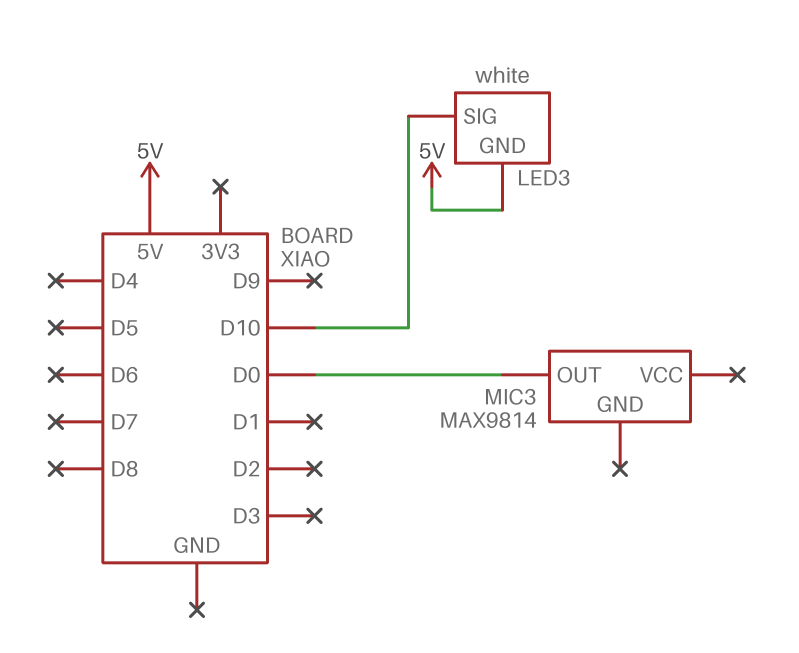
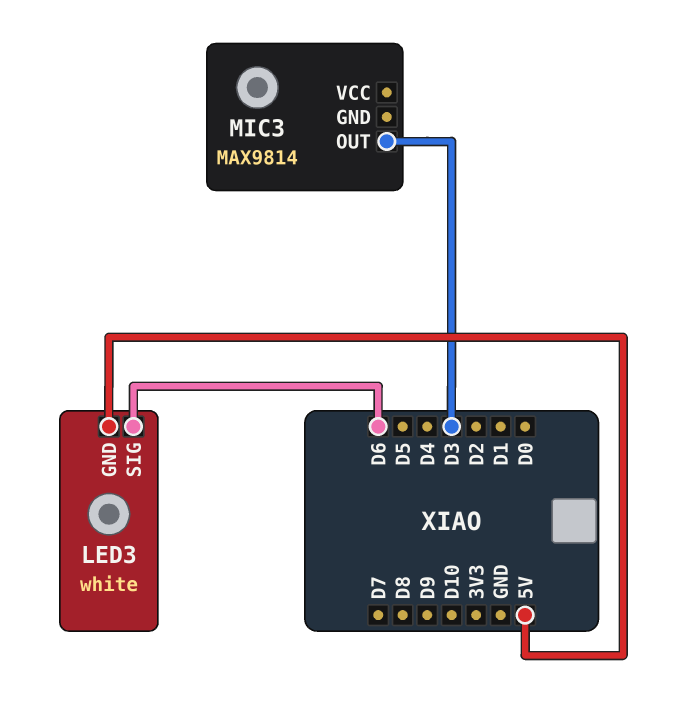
LED3 pin SIG: D10 -> D6
MIC3 pin OUT: D0 -> D3

